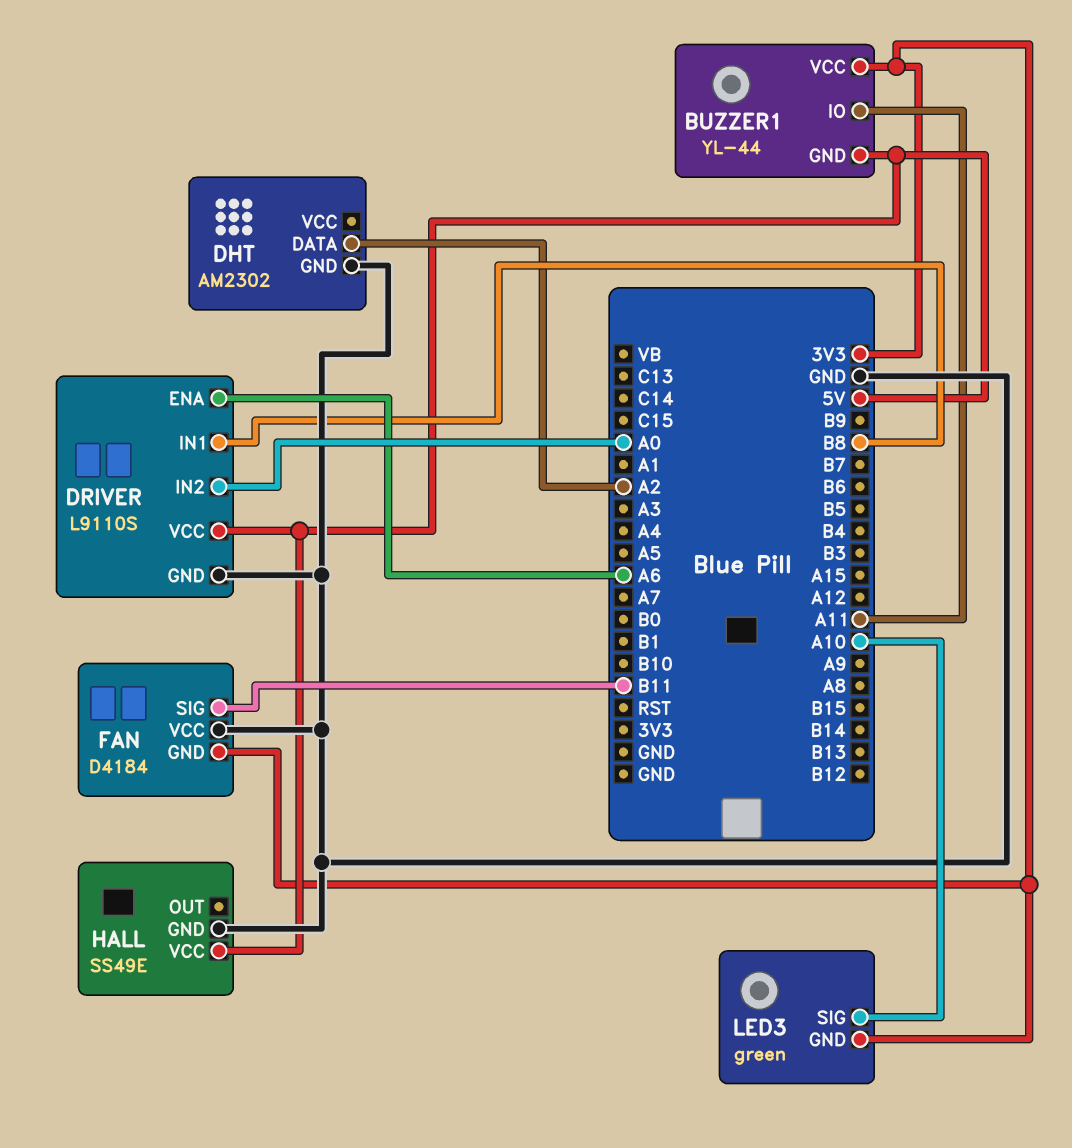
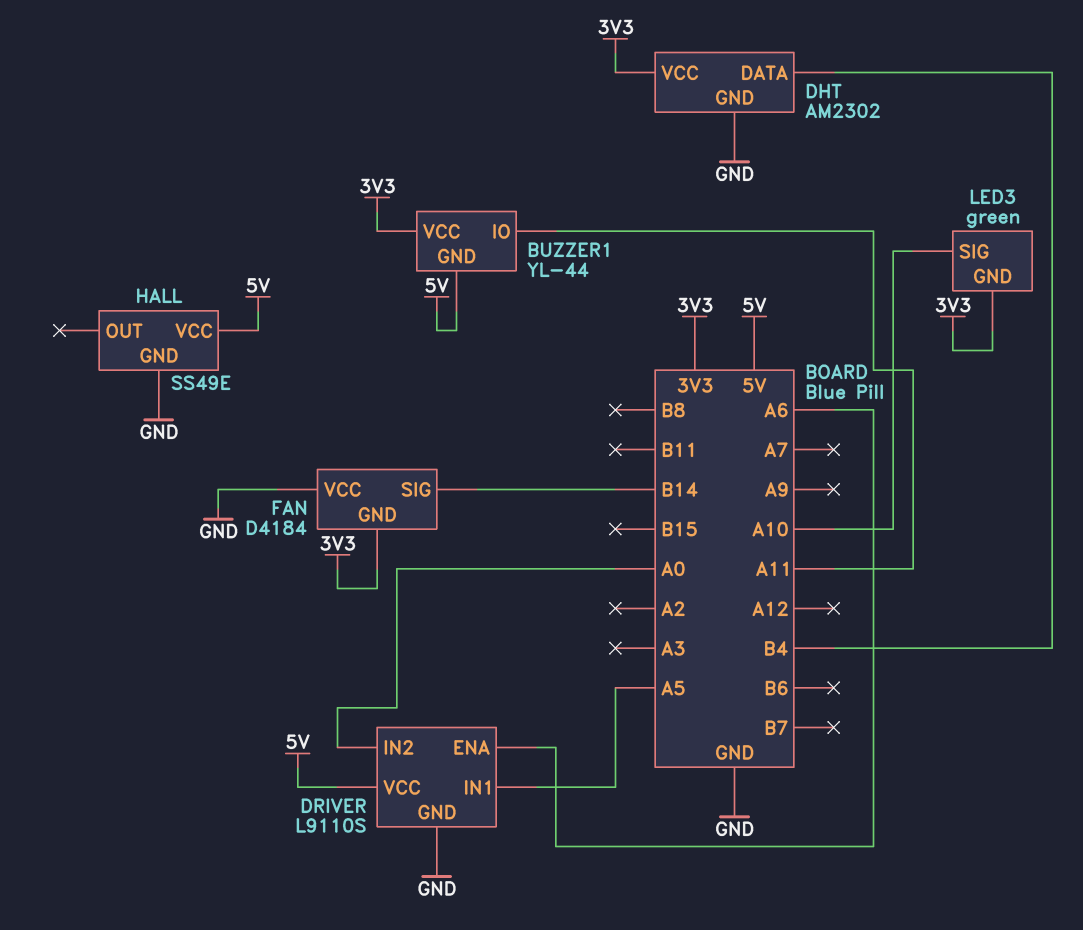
DHT pin DATA: A2 -> B4
DHT pin VCC: none -> 3V3
DRIVER pin IN1: B8 -> A5
FAN pin SIG: B11 -> B14

